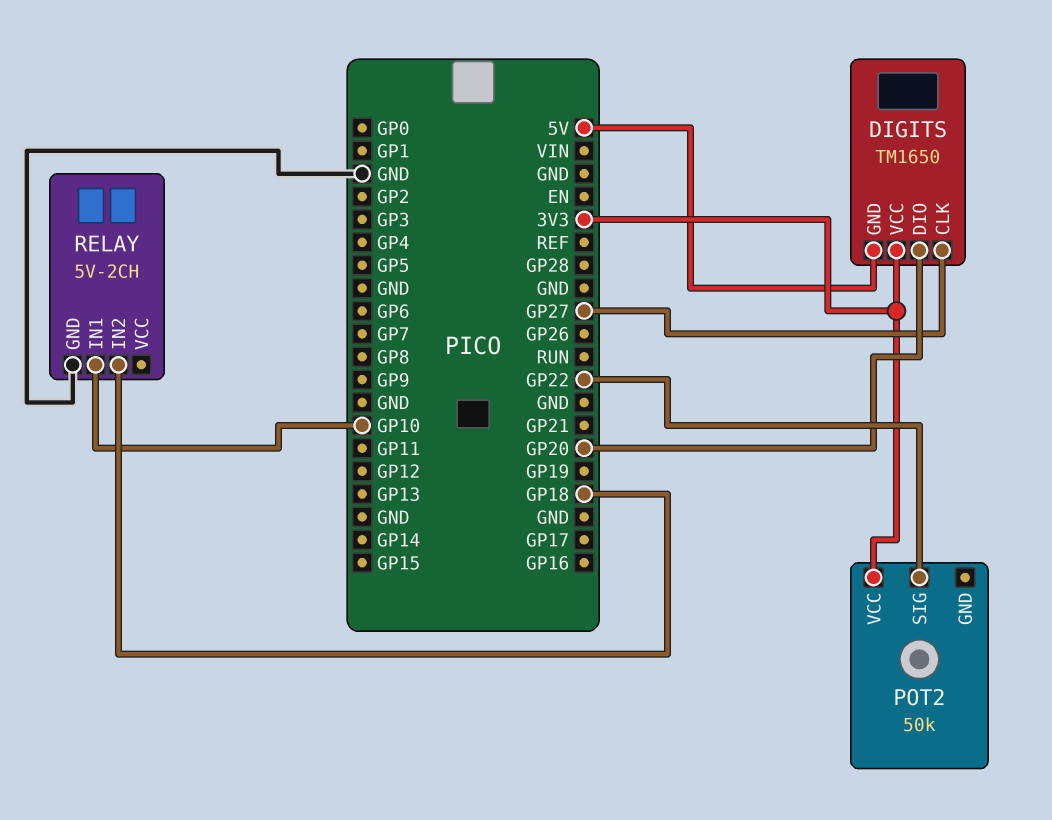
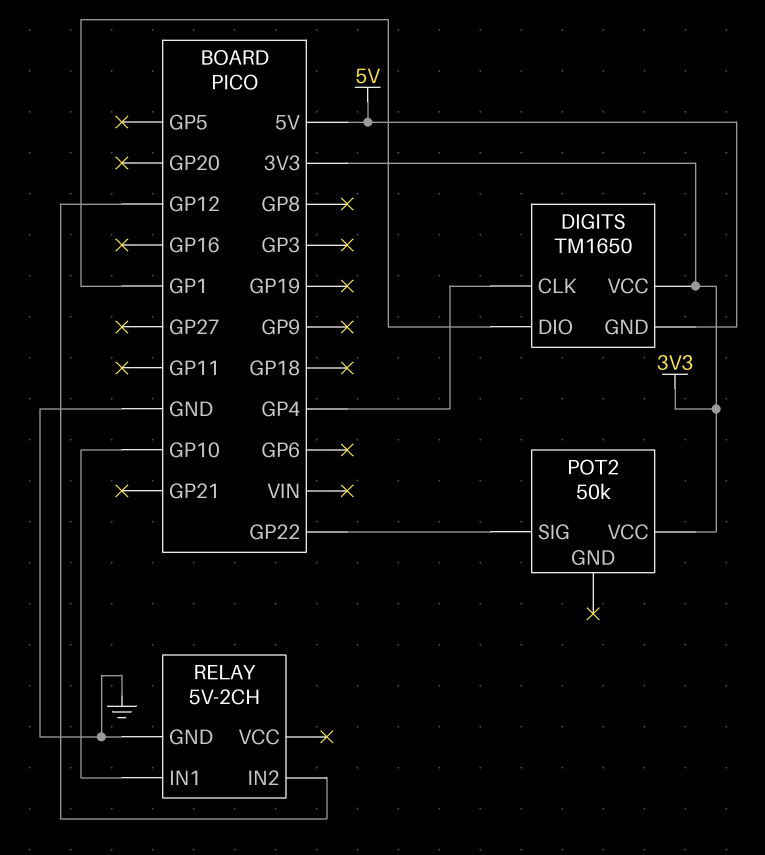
DIGITS pin CLK: GP27 -> GP4
DIGITS pin DIO: GP20 -> GP1
RELAY pin IN2: GP18 -> GP12

